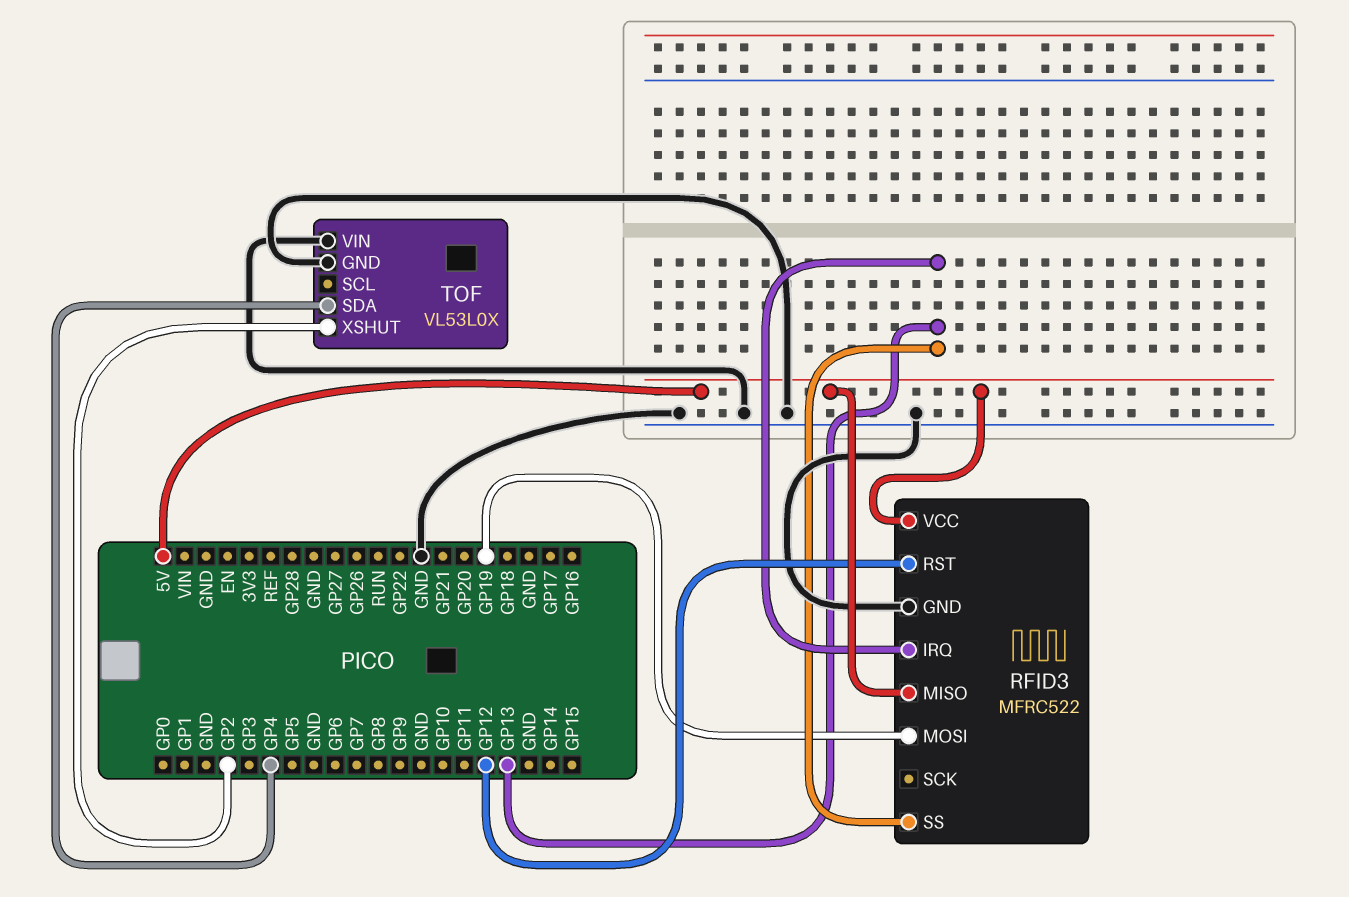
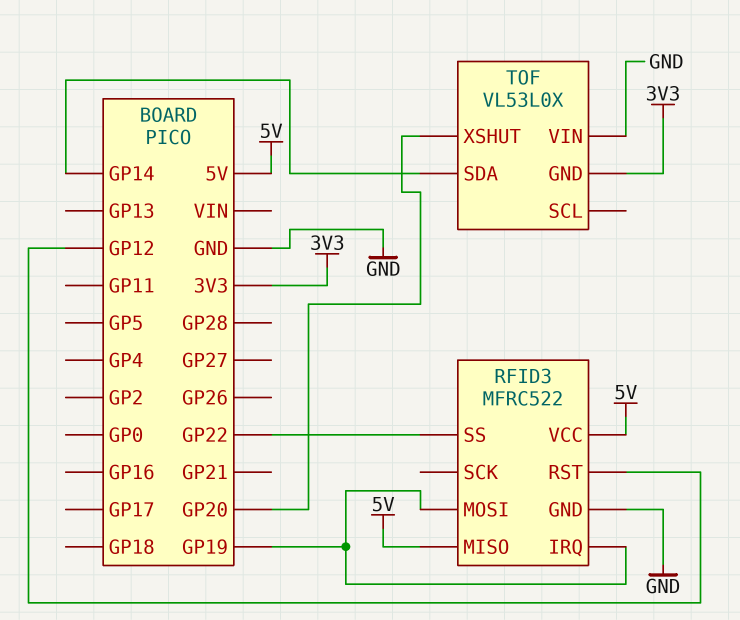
RFID3 pin IRQ: GP13 -> GP19
RFID3 pin SS: GP13 -> GP22
TOF pin GND: GND -> 3V3
TOF pin SDA: GP4 -> GP14
TOF pin XSHUT: GP2 -> GP20

